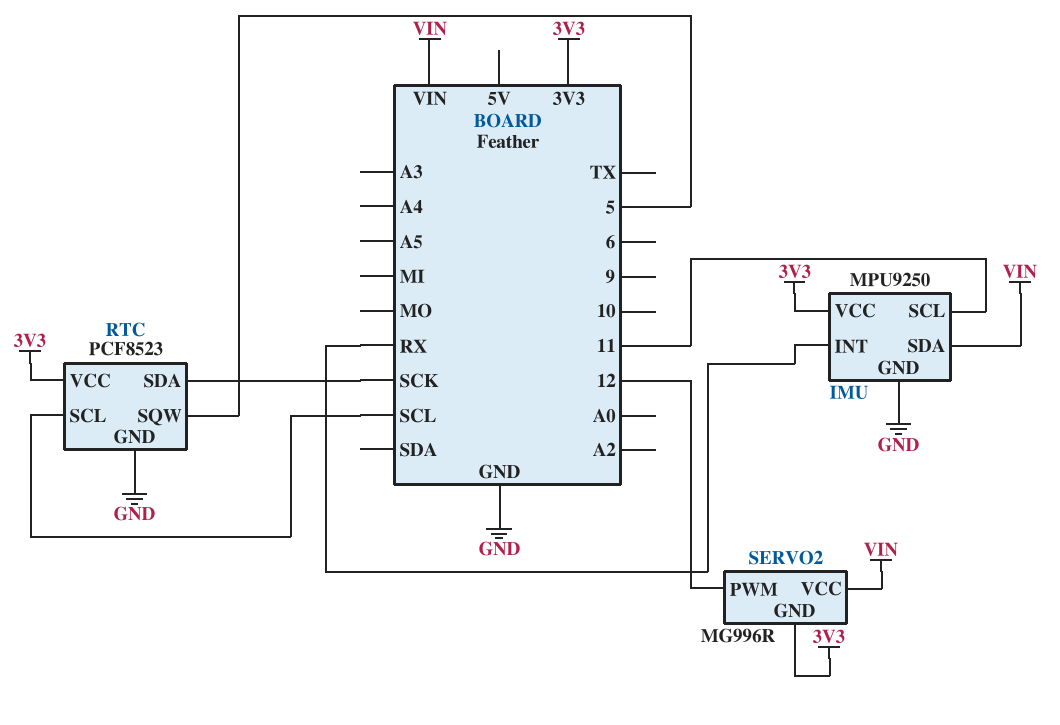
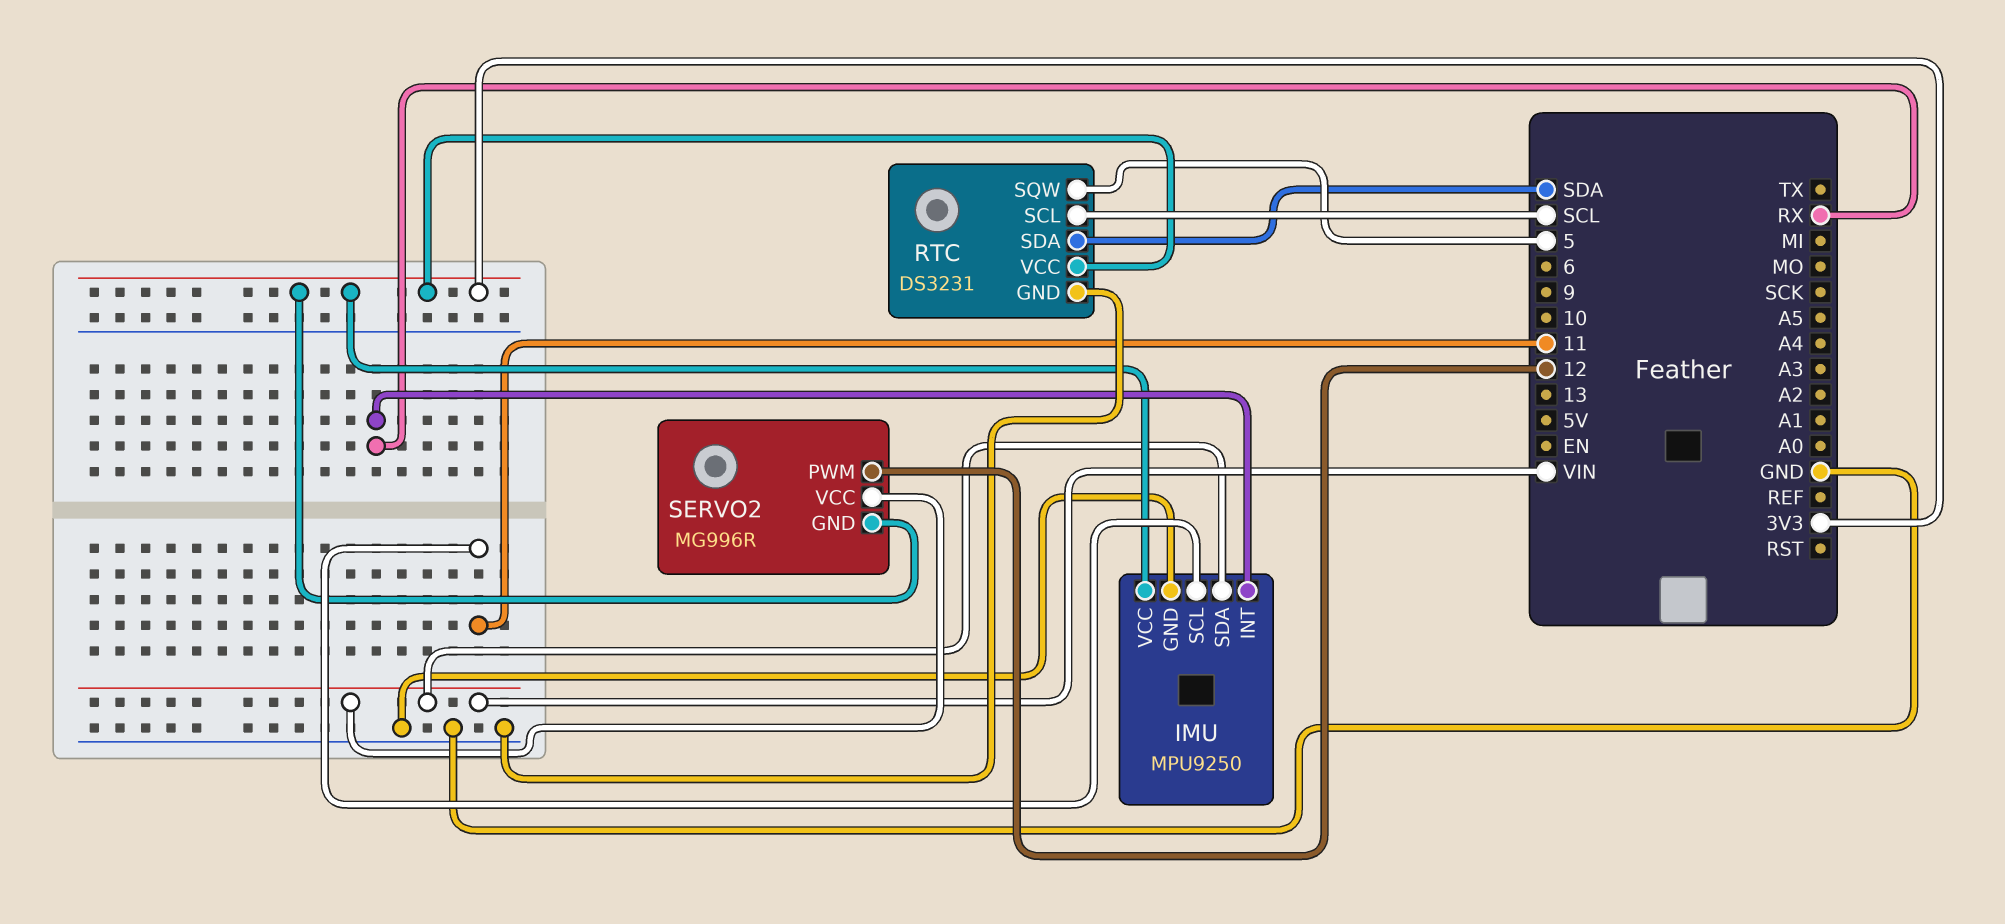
RTC: PCF8523 -> DS3231
RTC pin SDA: SCK -> SDA

